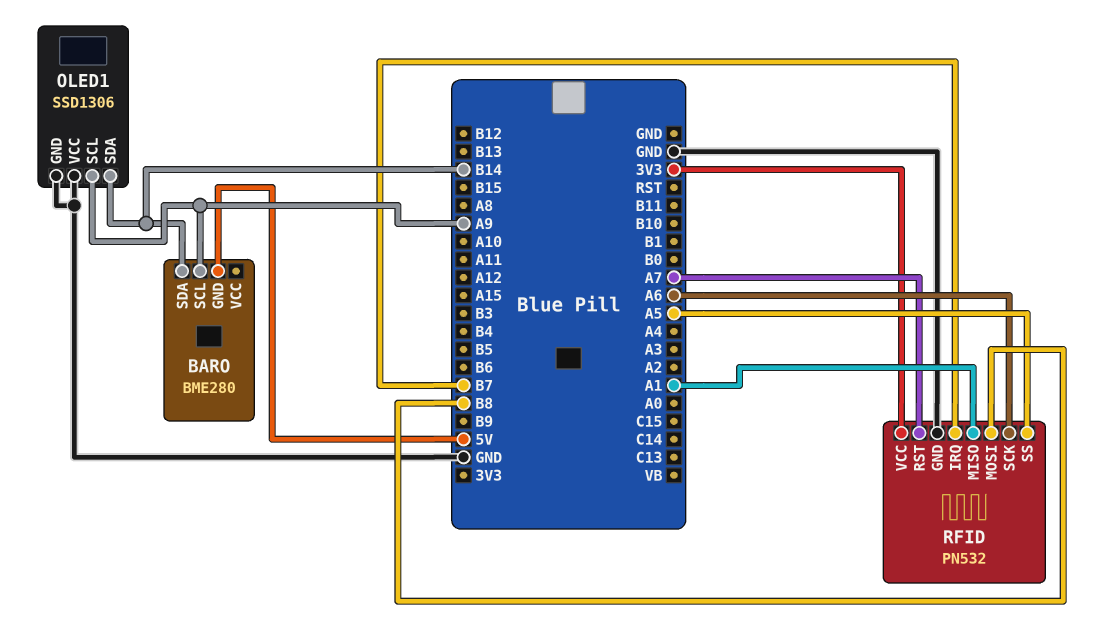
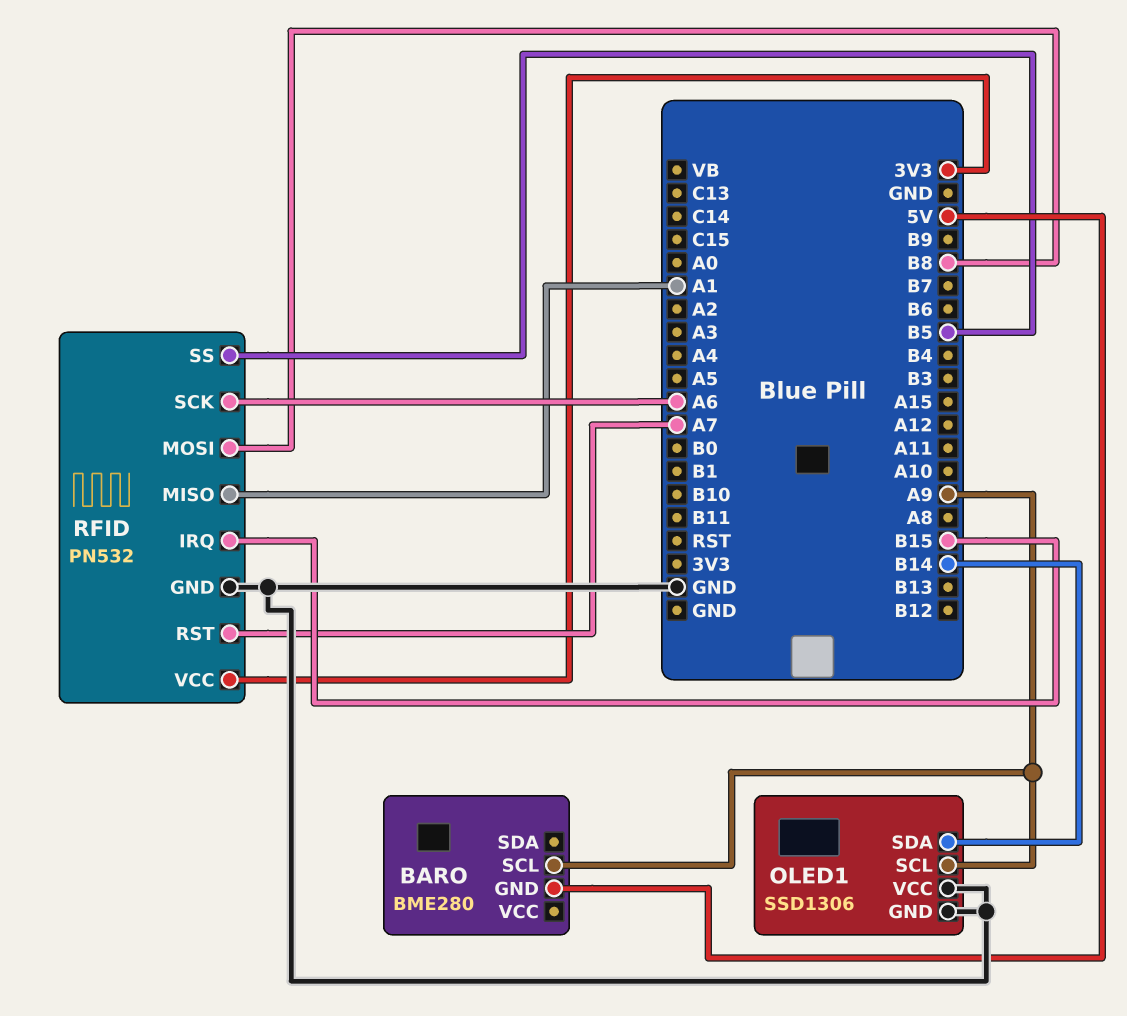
BARO pin SDA: B14 -> none
RFID pin IRQ: B7 -> B15
RFID pin SS: A5 -> B5

